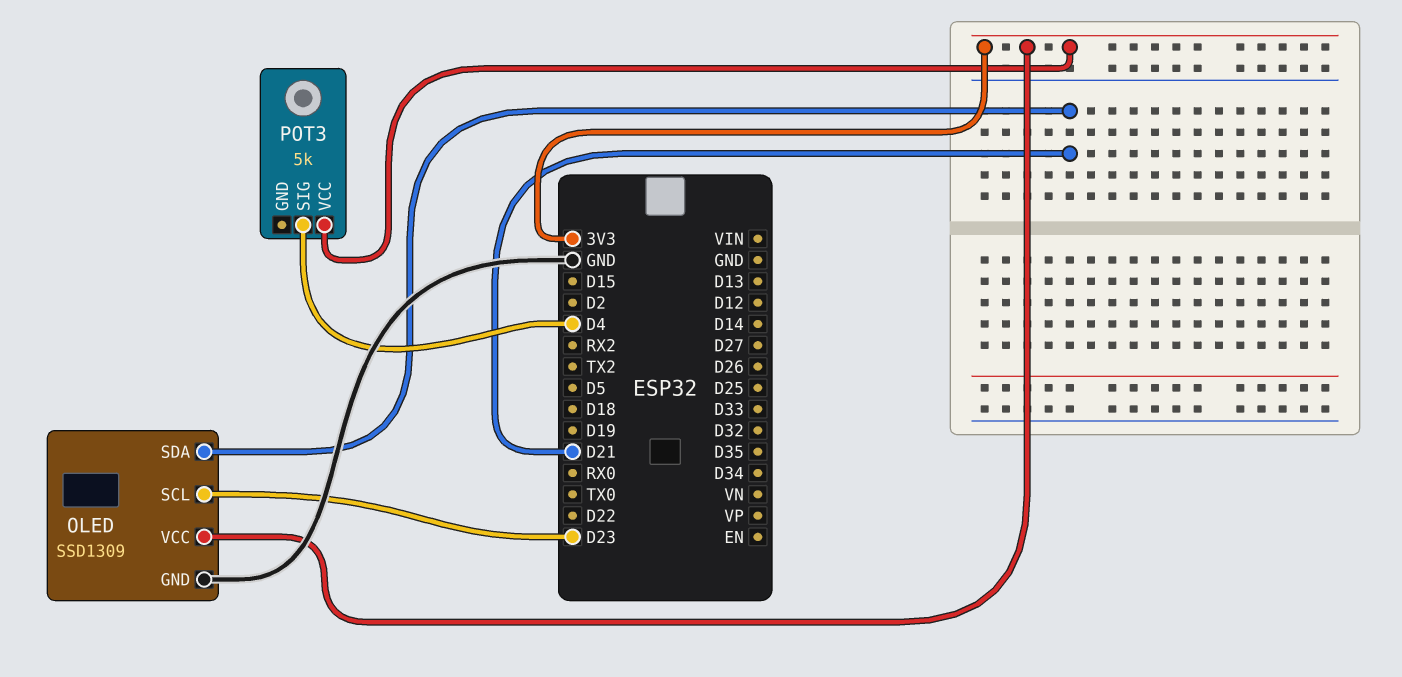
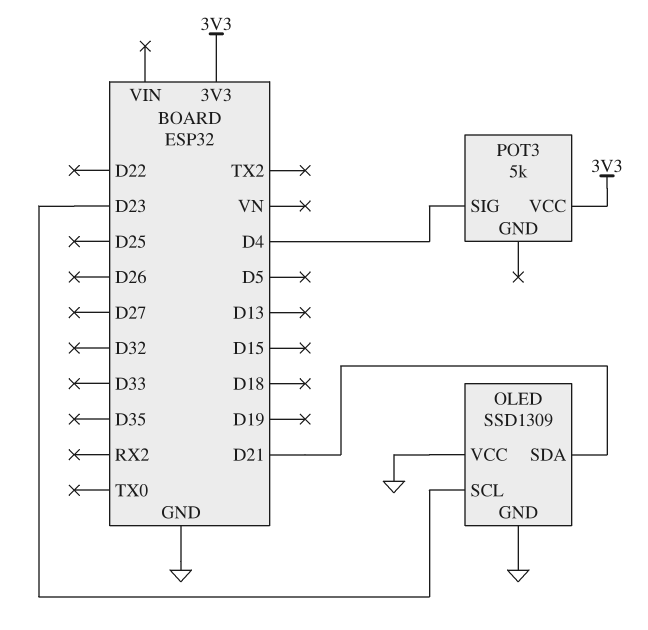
OLED pin VCC: 3V3 -> GND

